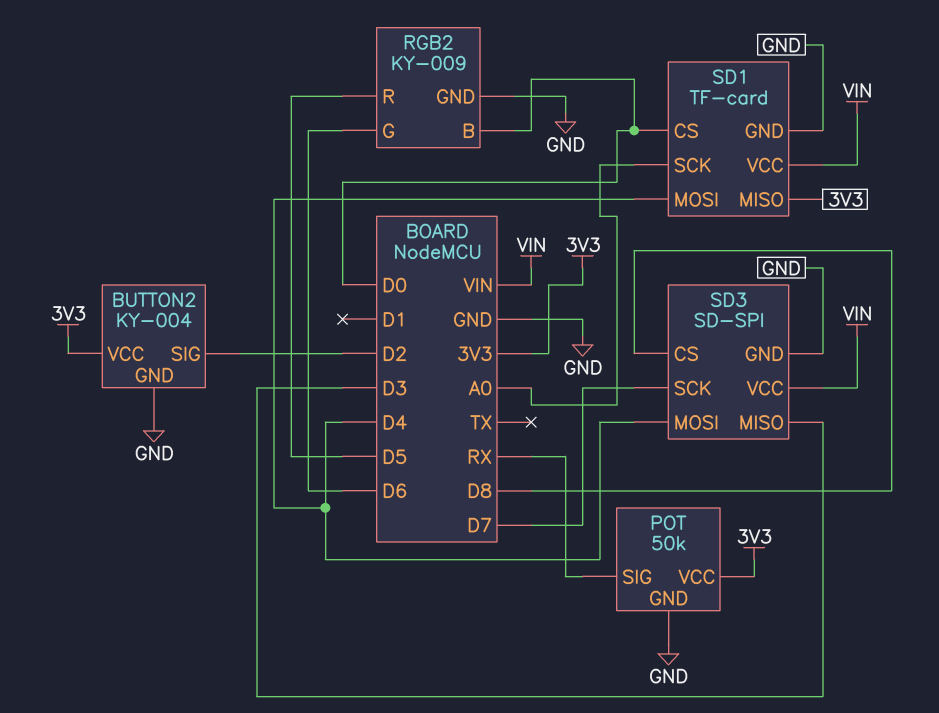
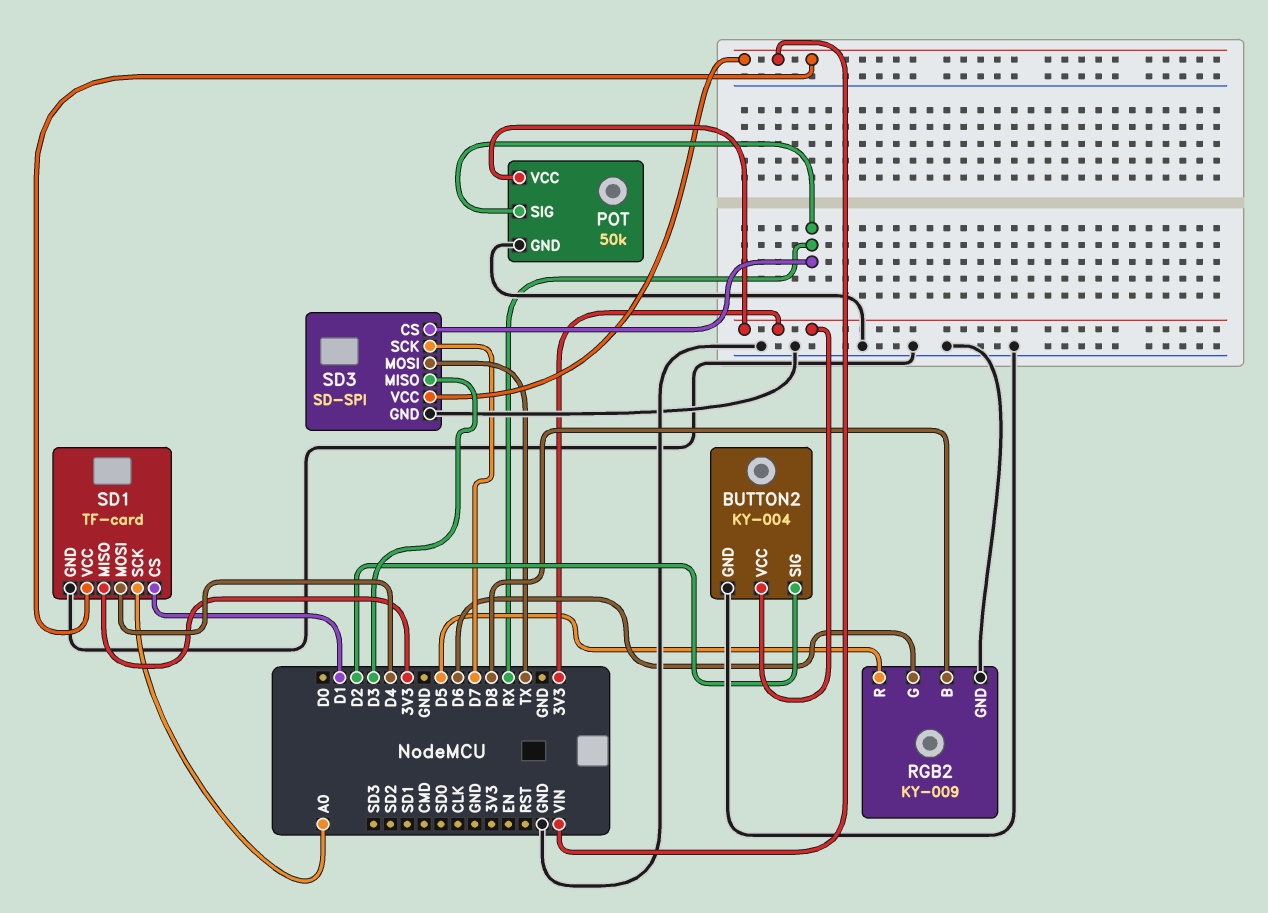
RGB2 pin B: D0 -> D8
SD1 pin CS: D0 -> D1
SD3 pin CS: D8 -> RX
SD3 pin MOSI: D4 -> TX

